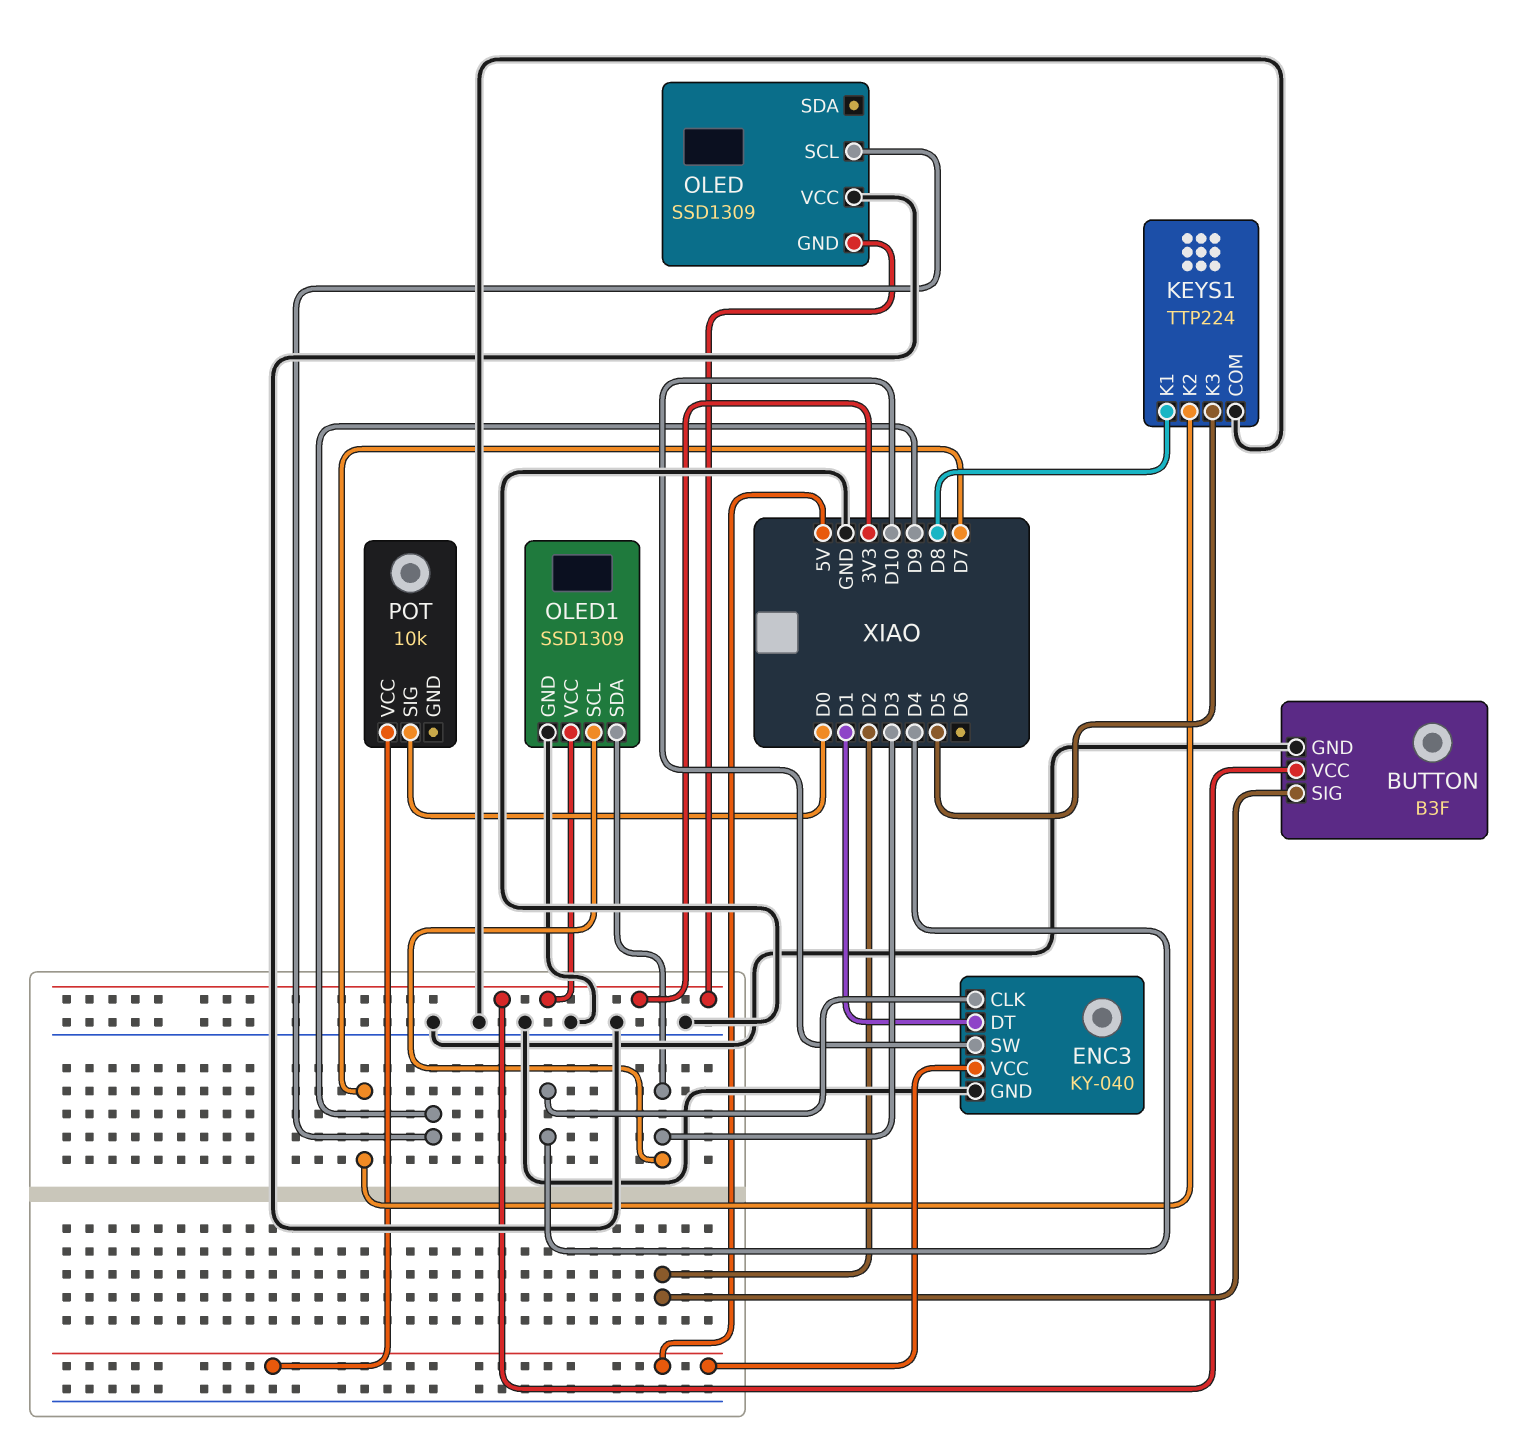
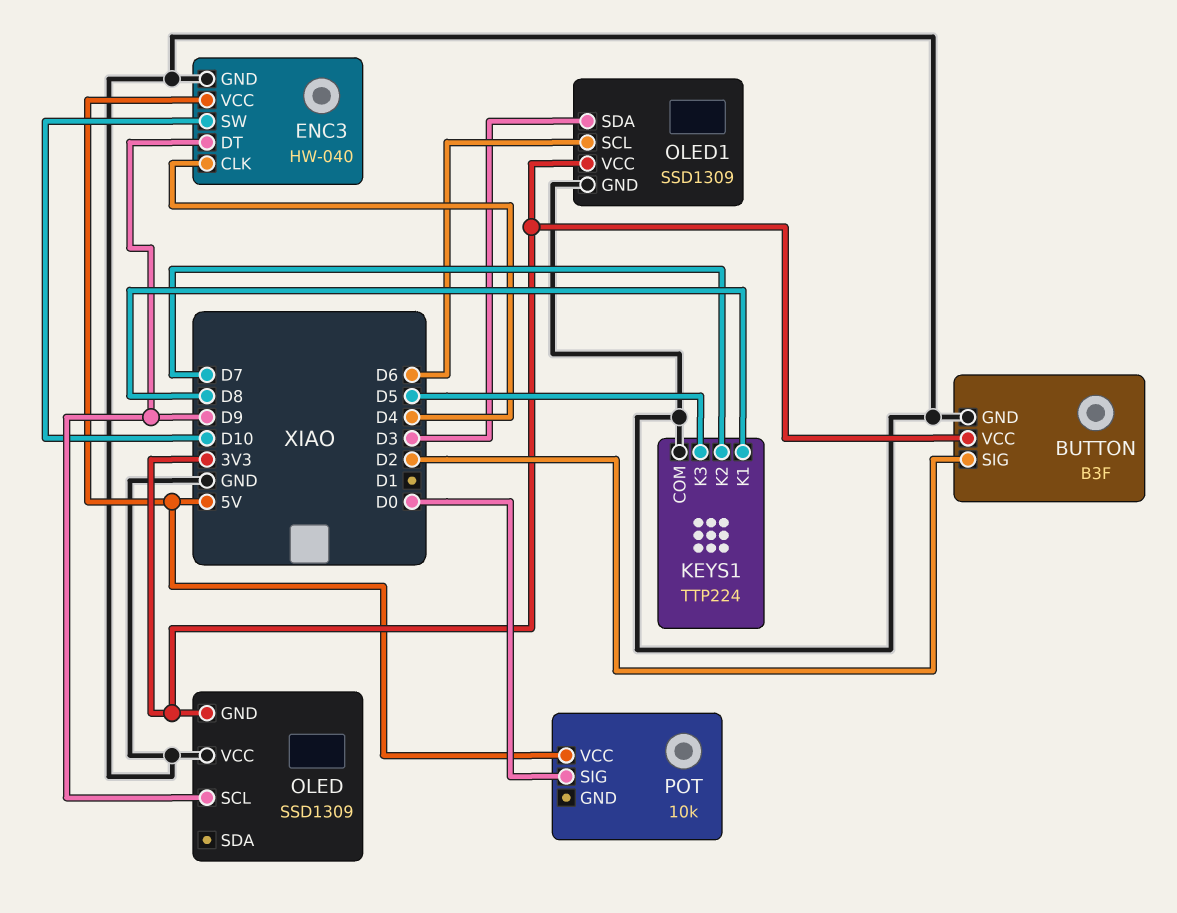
ENC3: KY-040 -> HW-040
ENC3 pin DT: D1 -> D9
OLED1 pin SCL: D3 -> D6

